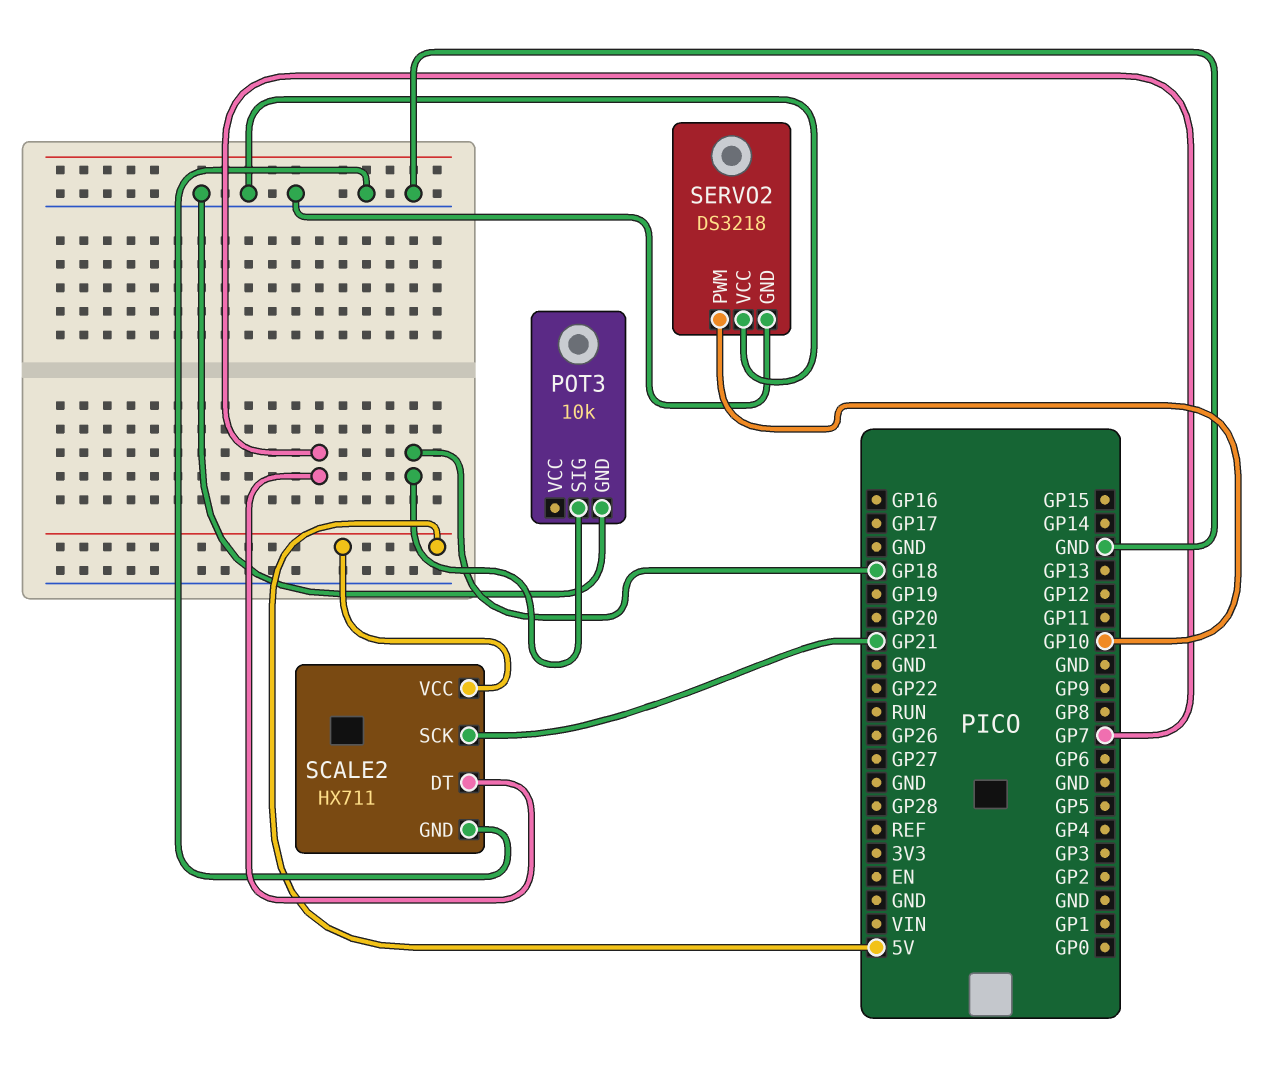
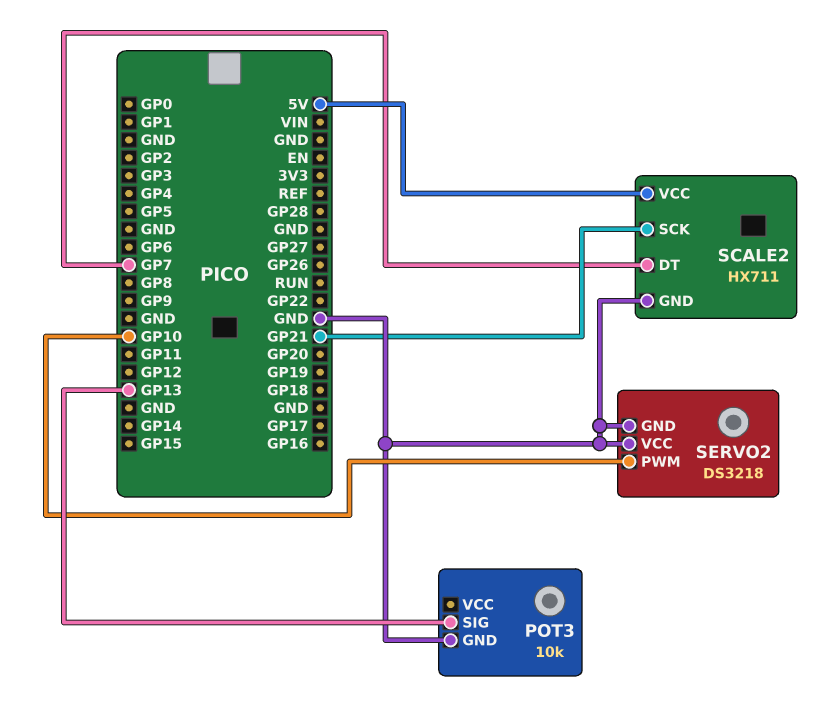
POT3 pin SIG: GP18 -> GP13

